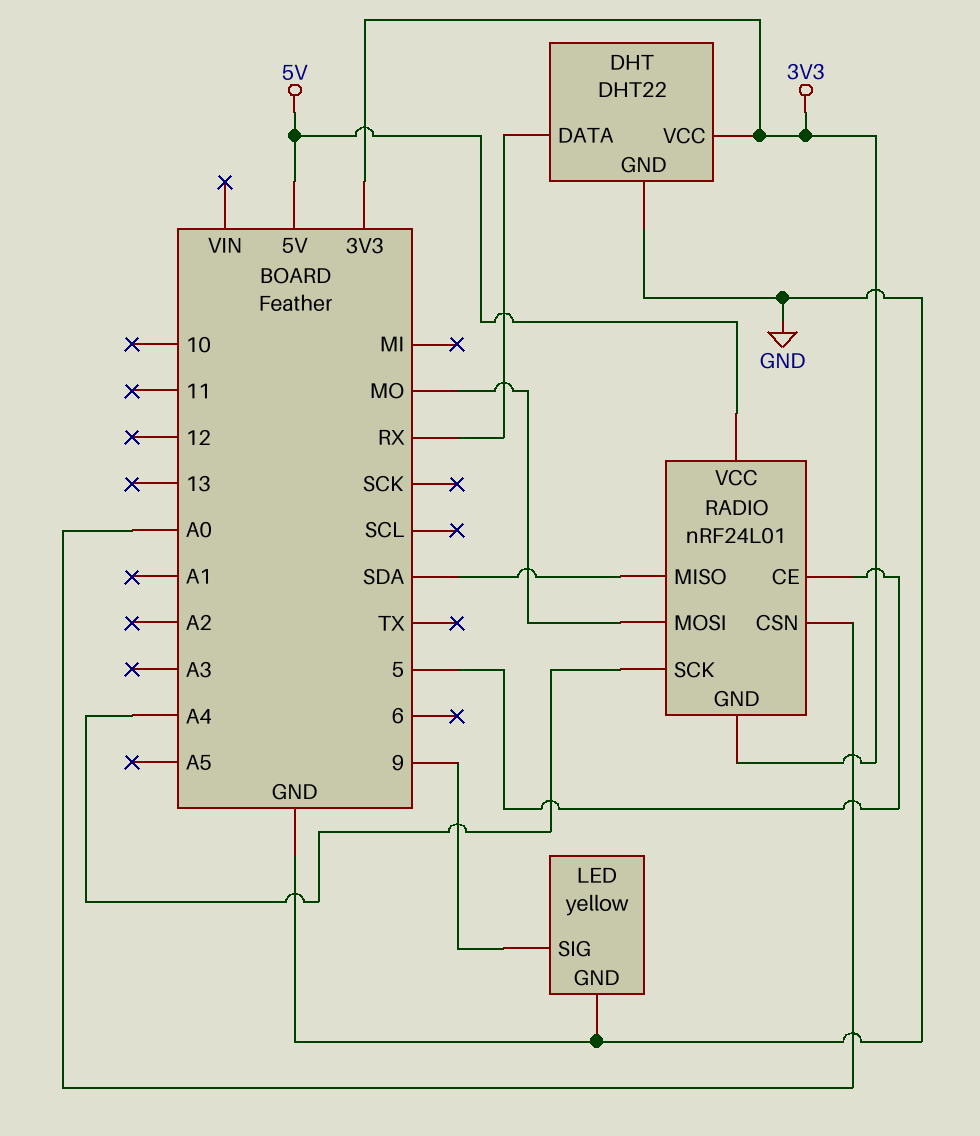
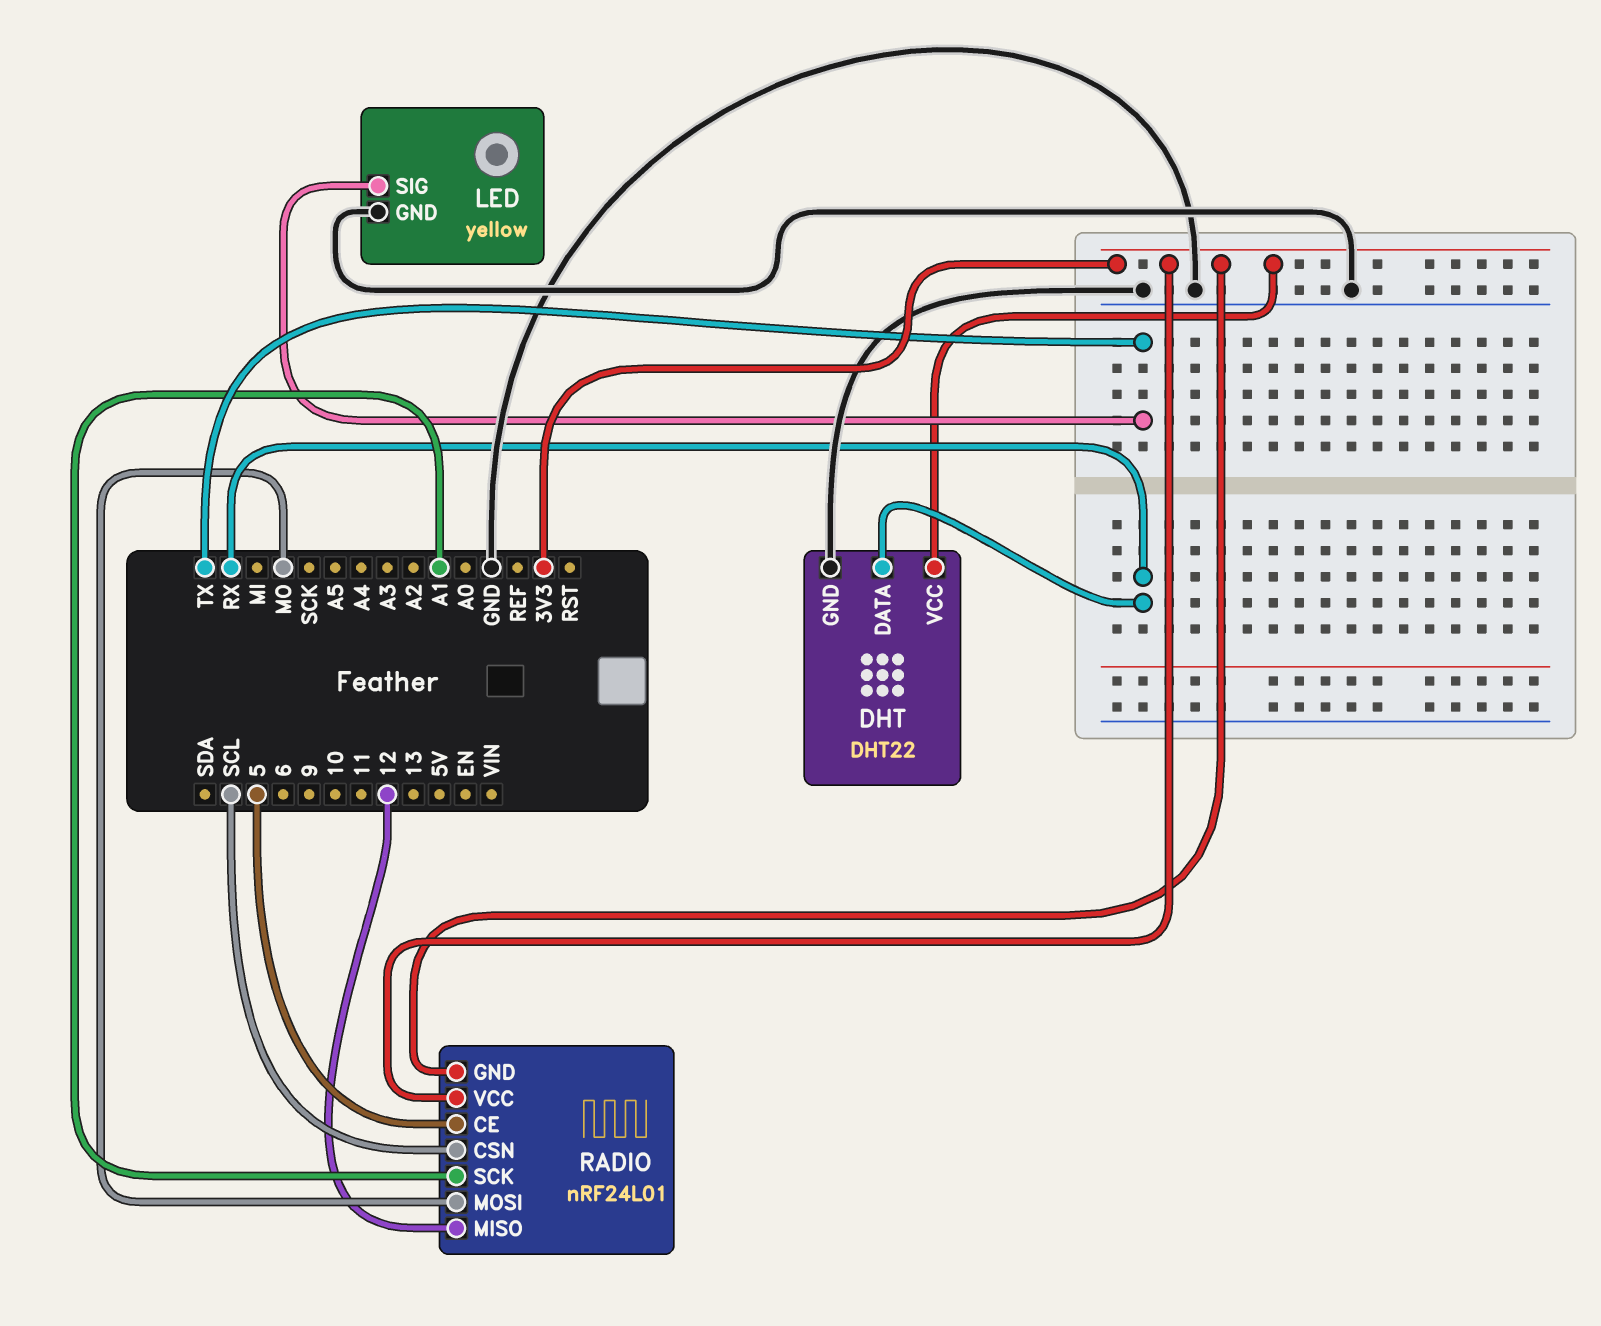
LED pin SIG: 9 -> TX
RADIO pin CSN: A0 -> SCL
RADIO pin MISO: SDA -> 12
RADIO pin SCK: A4 -> A1
RADIO pin VCC: 5V -> 3V3

